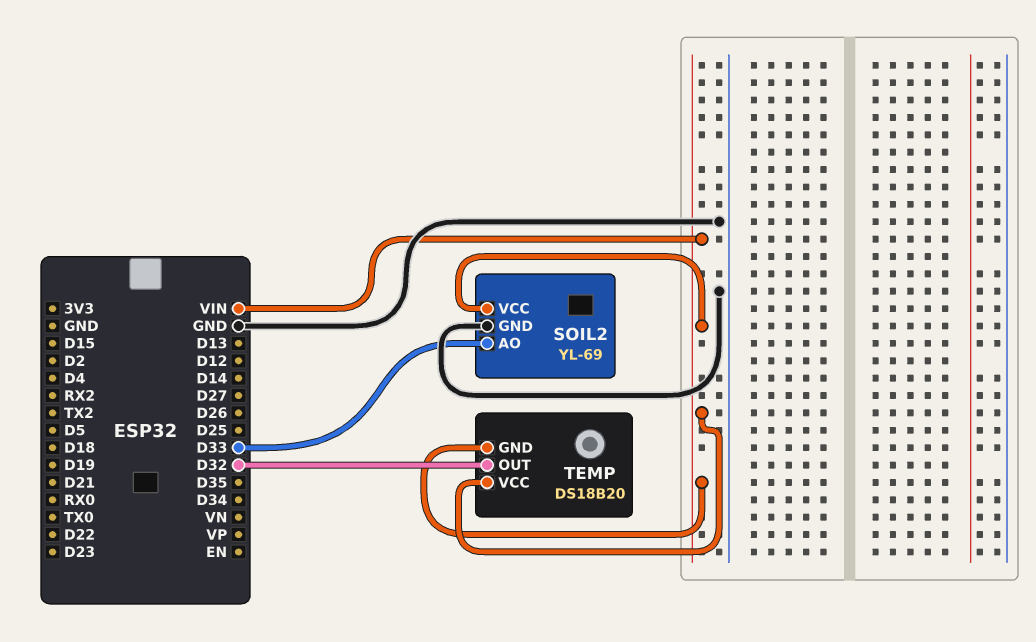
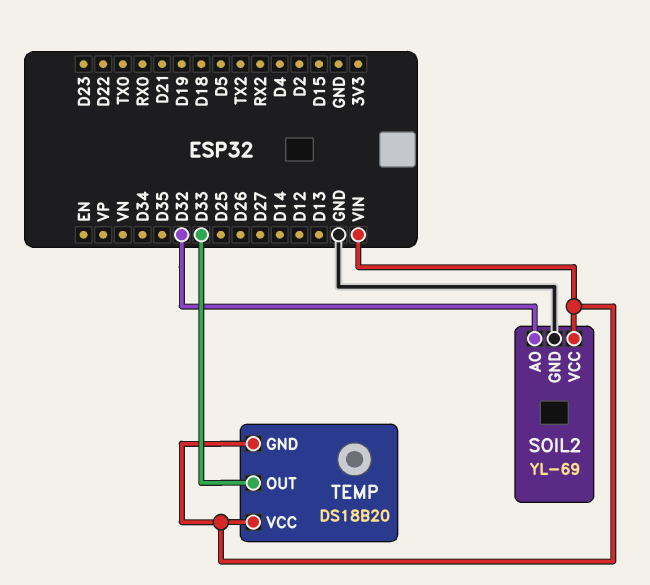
SOIL2 pin AO: D33 -> D32
TEMP pin OUT: D32 -> D33

